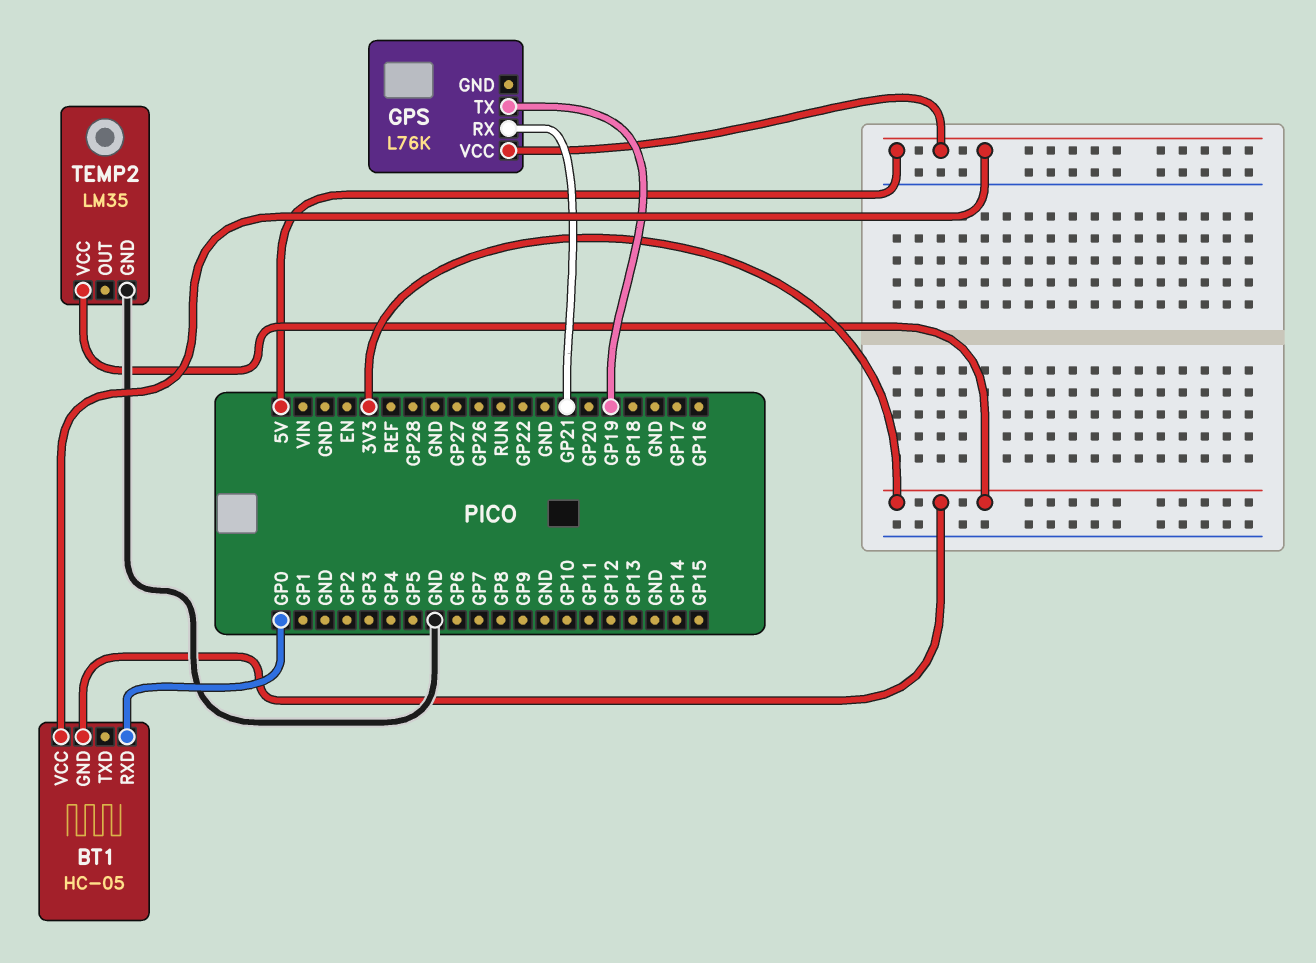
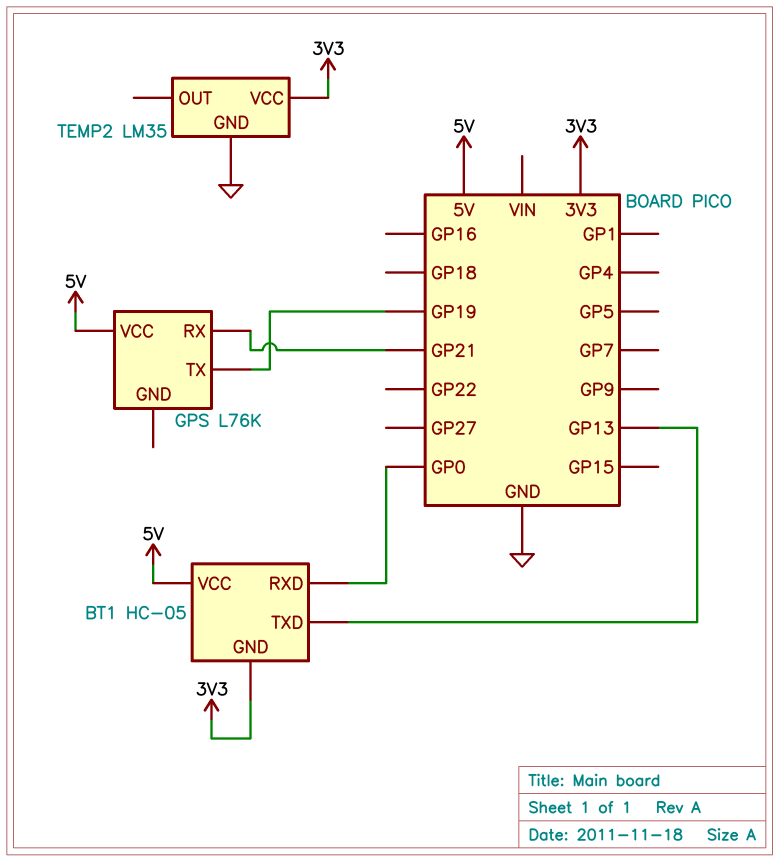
BT1 pin TXD: none -> GP13

